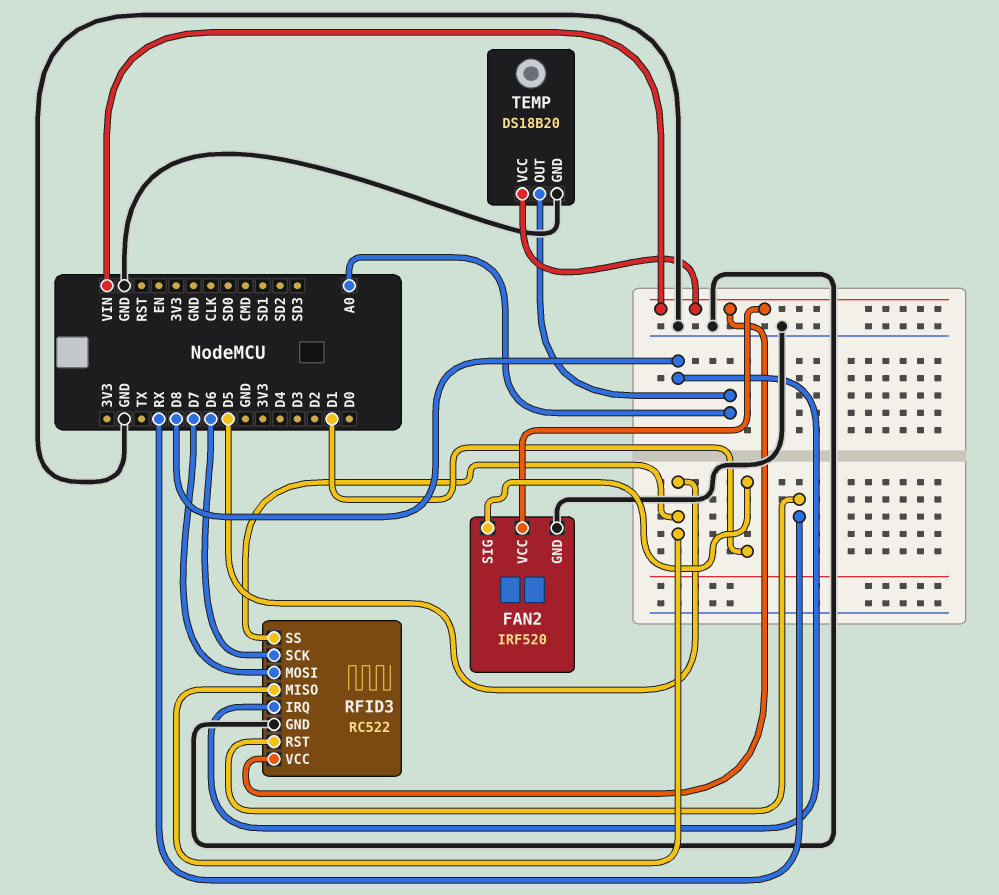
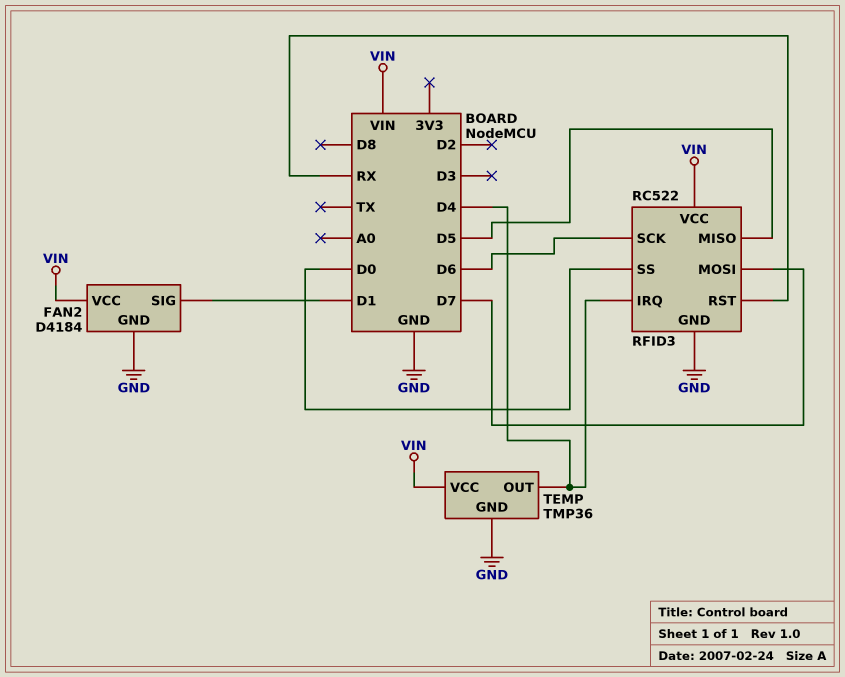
FAN2: IRF520 -> D4184
RFID3 pin IRQ: D8 -> D4
RFID3 pin SS: D5 -> D0
TEMP: DS18B20 -> TMP36
TEMP pin OUT: A0 -> D4

